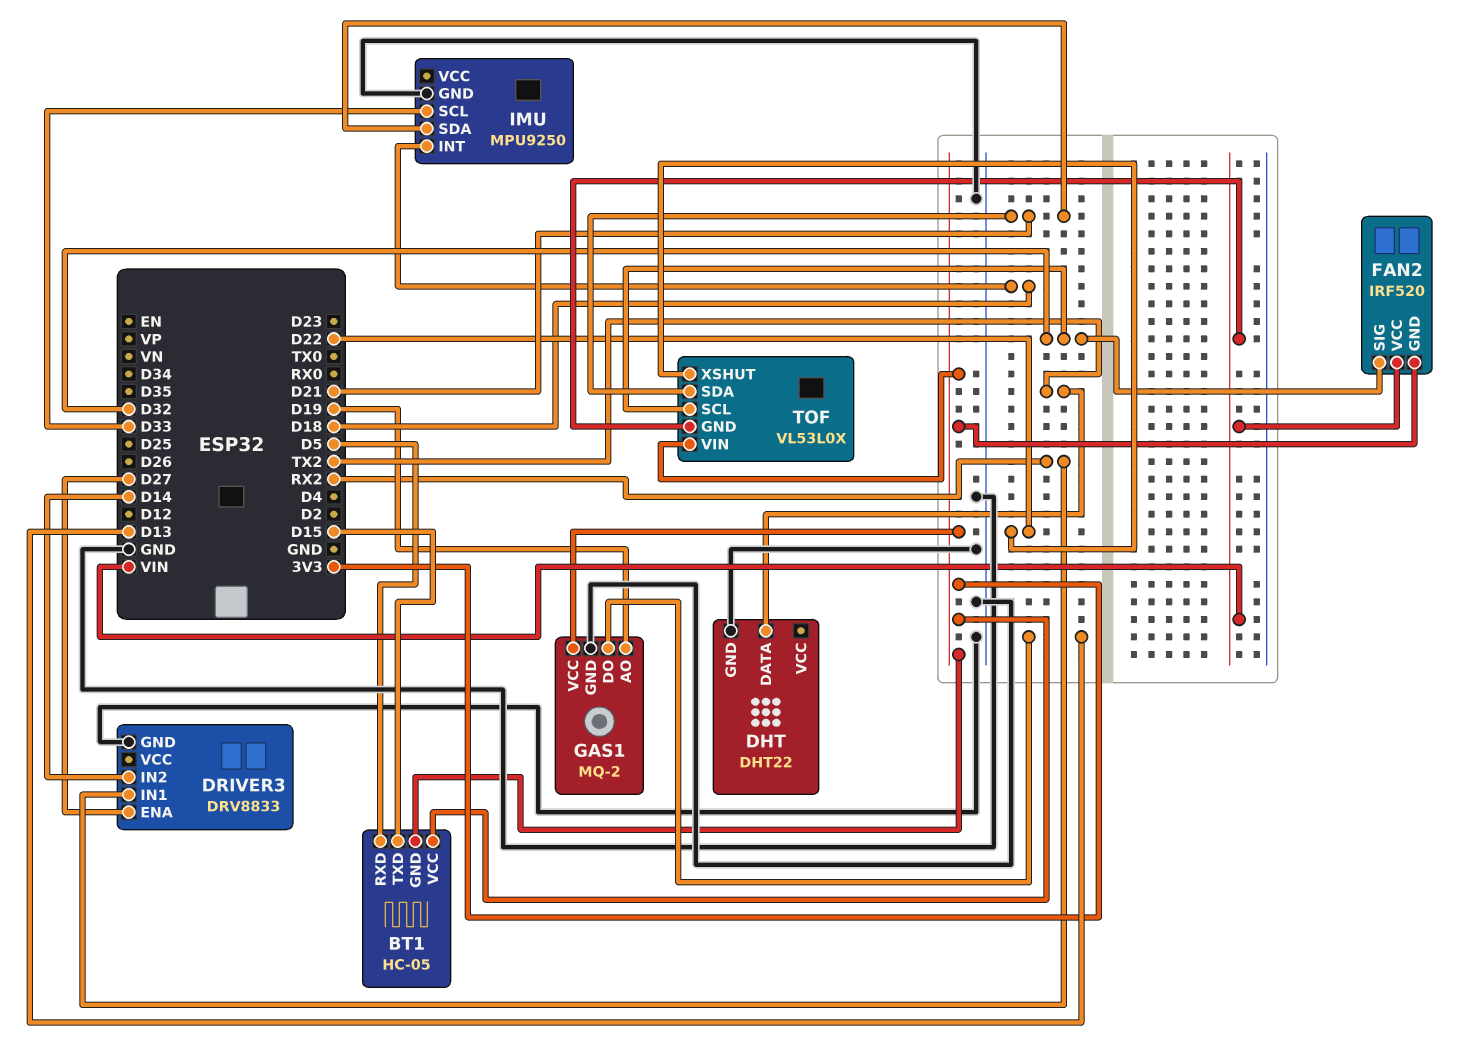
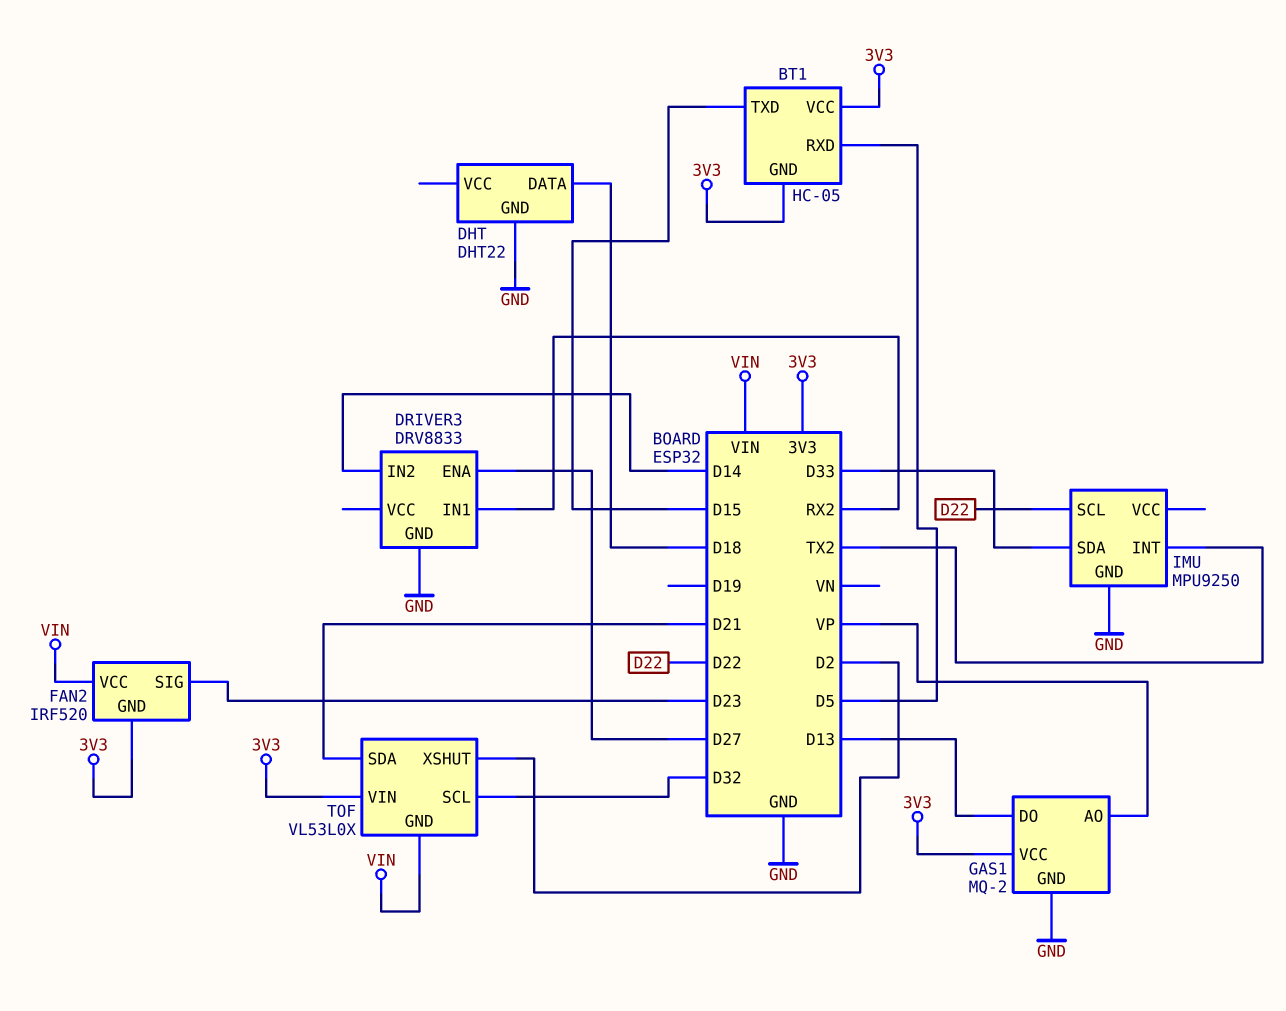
DHT pin DATA: TX2 -> D18
FAN2 pin SIG: D32 -> D23
GAS1 pin AO: D19 -> VP
IMU pin INT: D18 -> TX2
IMU pin SCL: D33 -> D22
IMU pin SDA: D21 -> D33
TOF pin XSHUT: D22 -> D2

